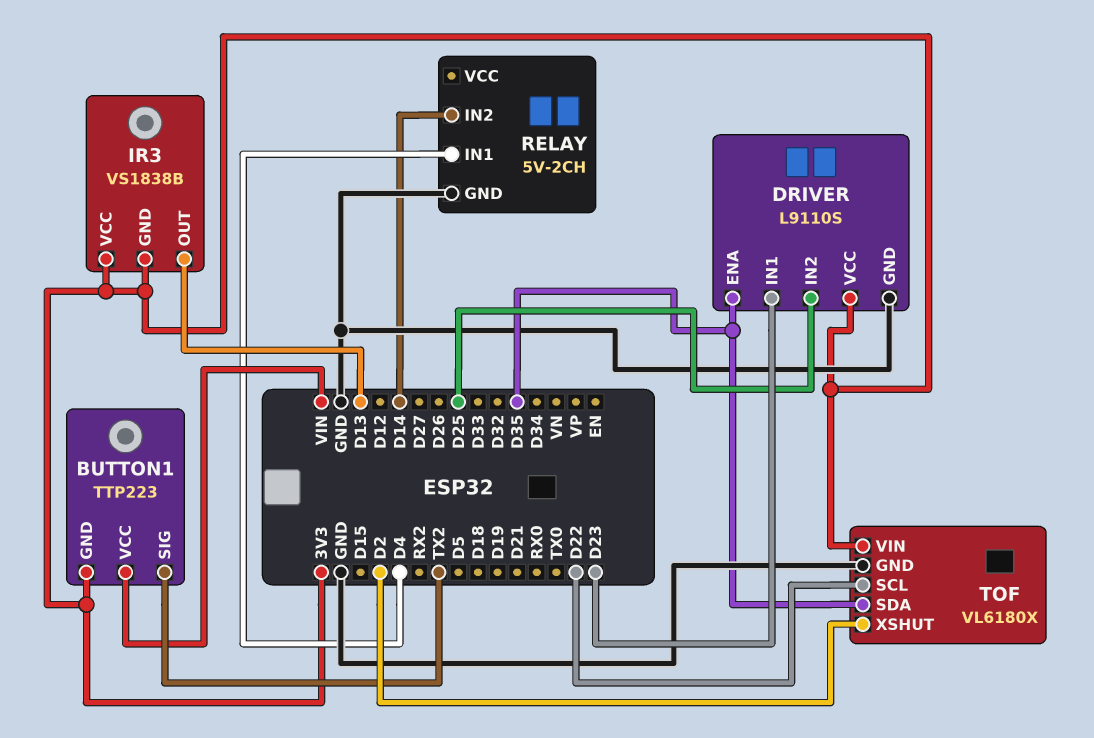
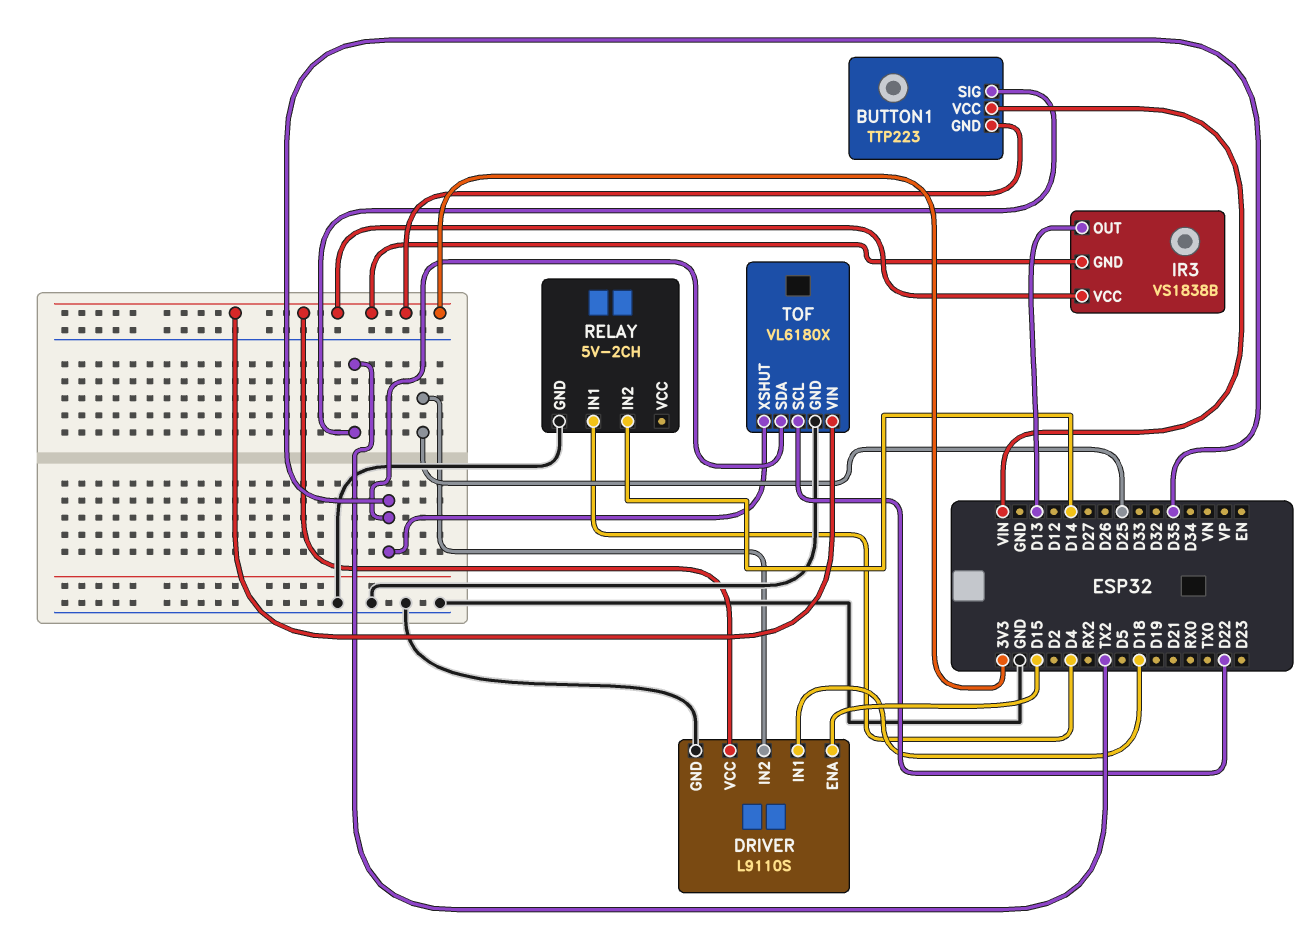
DRIVER pin ENA: D35 -> D15
DRIVER pin IN1: D23 -> D18
TOF pin XSHUT: D2 -> D35

